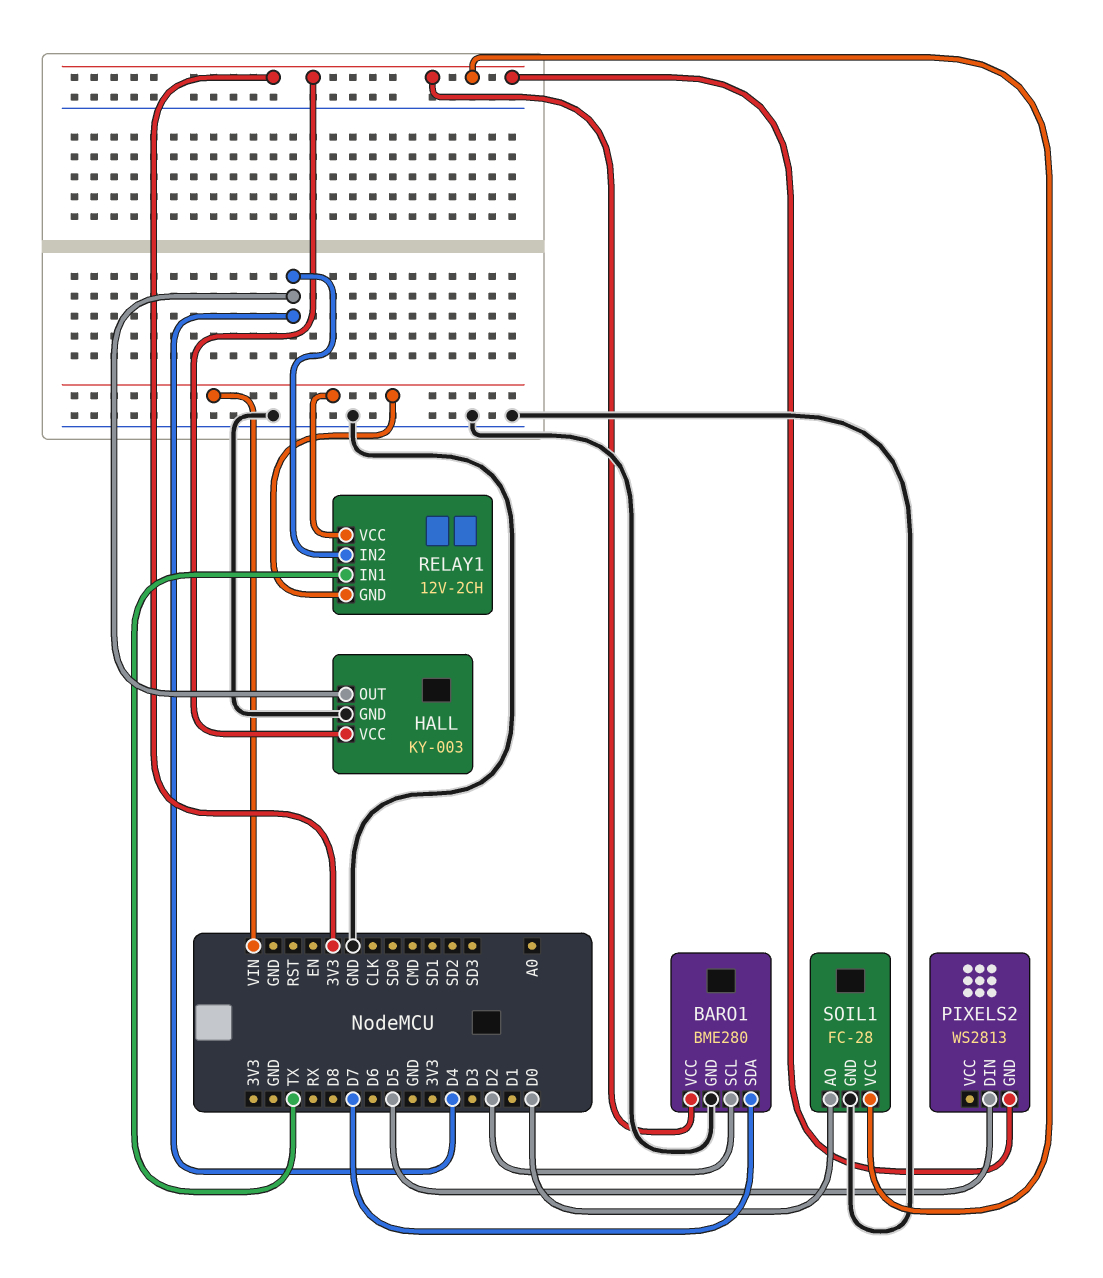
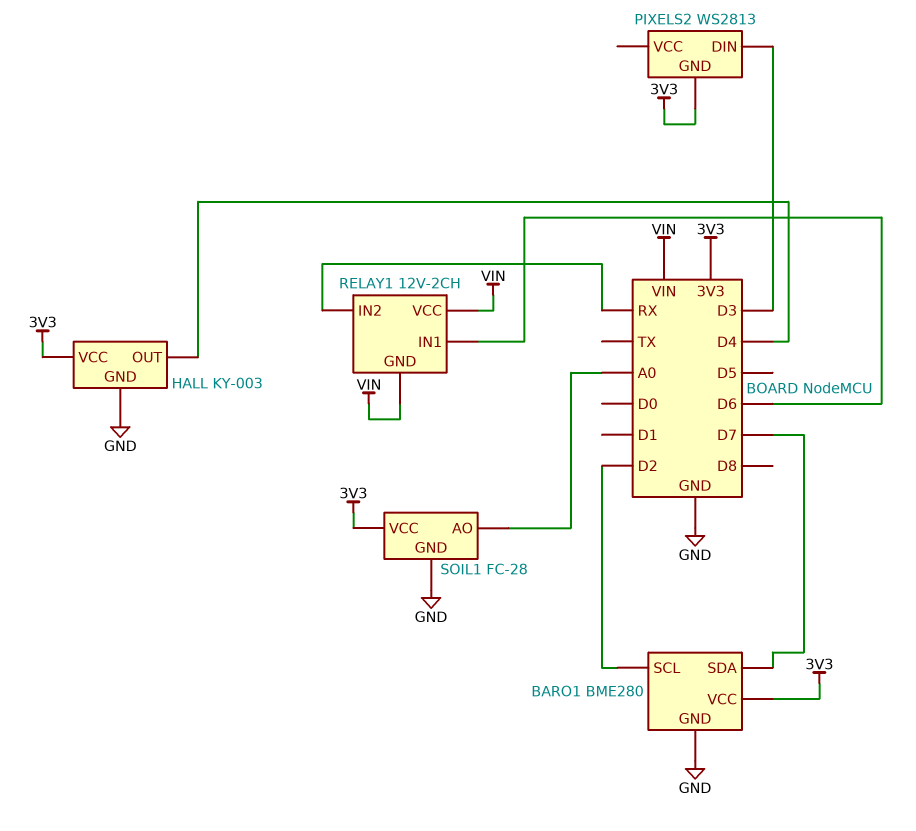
PIXELS2 pin DIN: D5 -> D3
RELAY1 pin IN1: TX -> D6
RELAY1 pin IN2: D4 -> RX
SOIL1 pin AO: D0 -> A0

